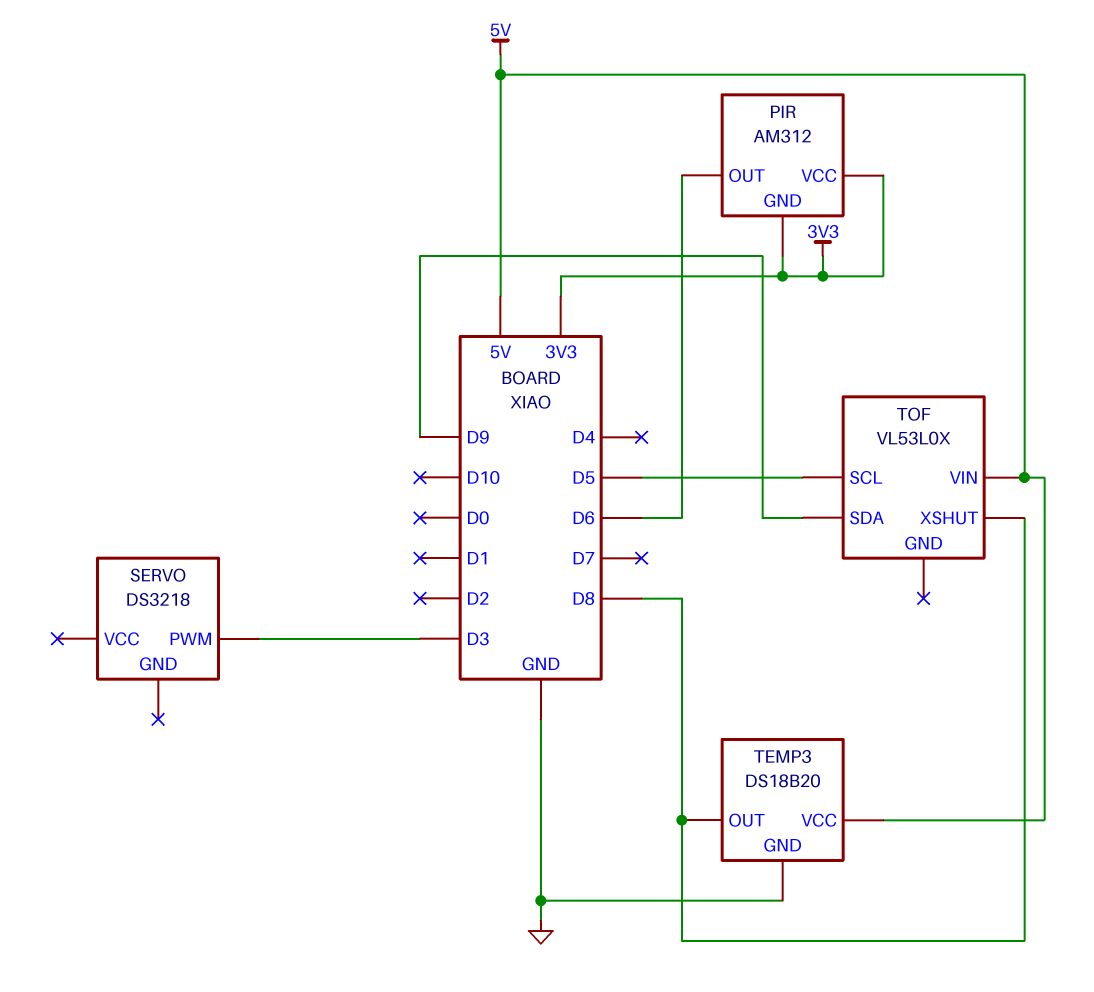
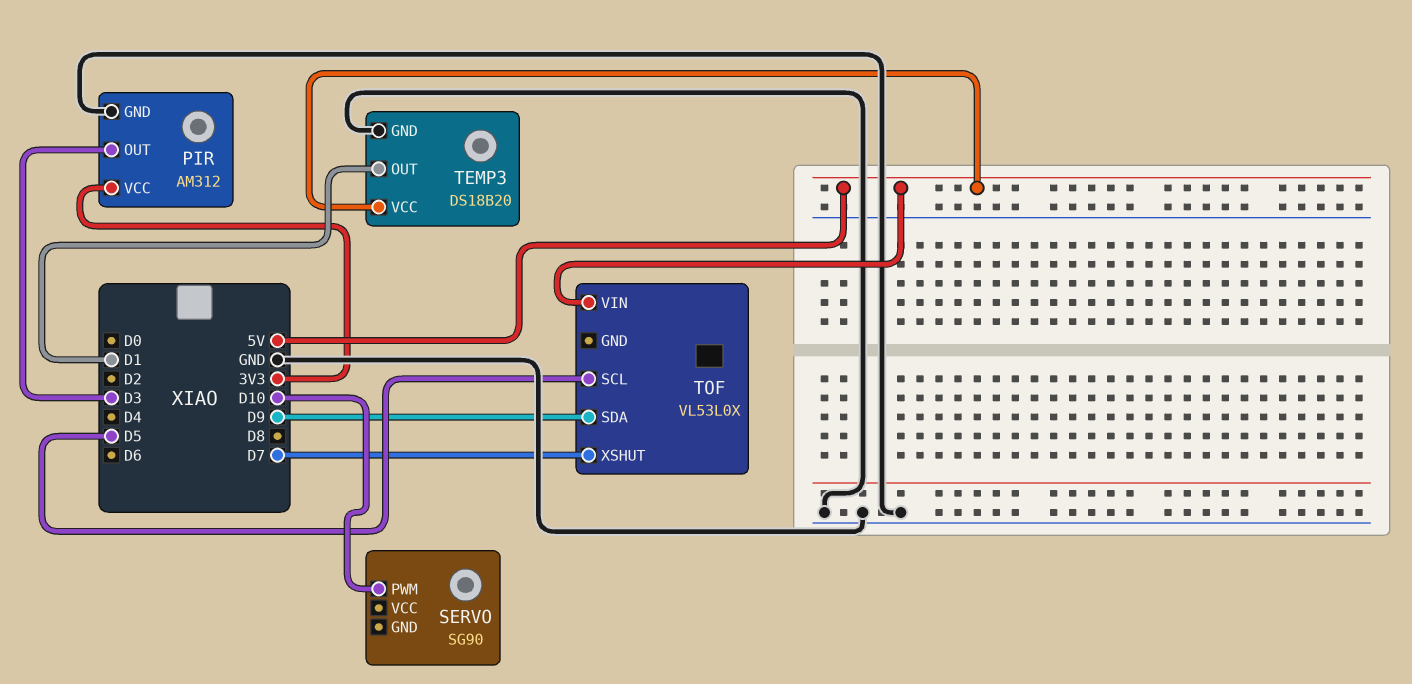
PIR pin GND: 3V3 -> GND
PIR pin OUT: D6 -> D3
SERVO: DS3218 -> SG90
SERVO pin PWM: D3 -> D10
TEMP3 pin OUT: D8 -> D1
TOF pin XSHUT: D8 -> D7

